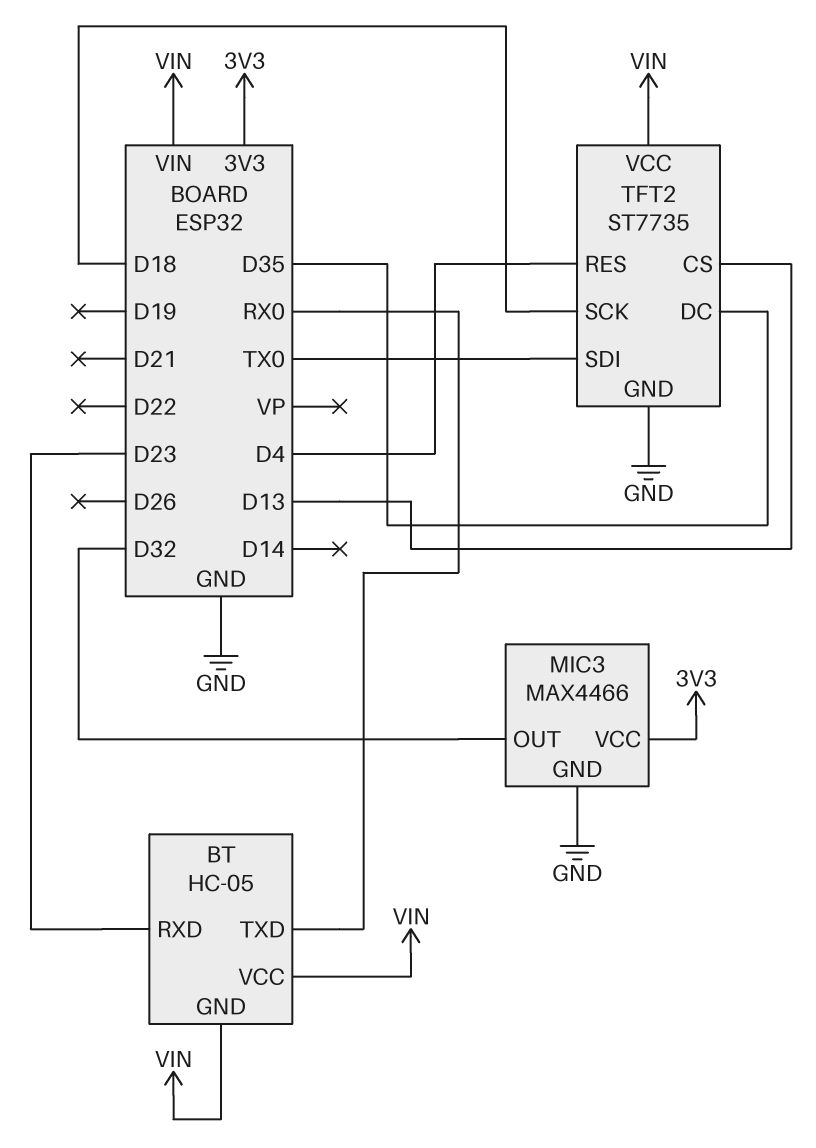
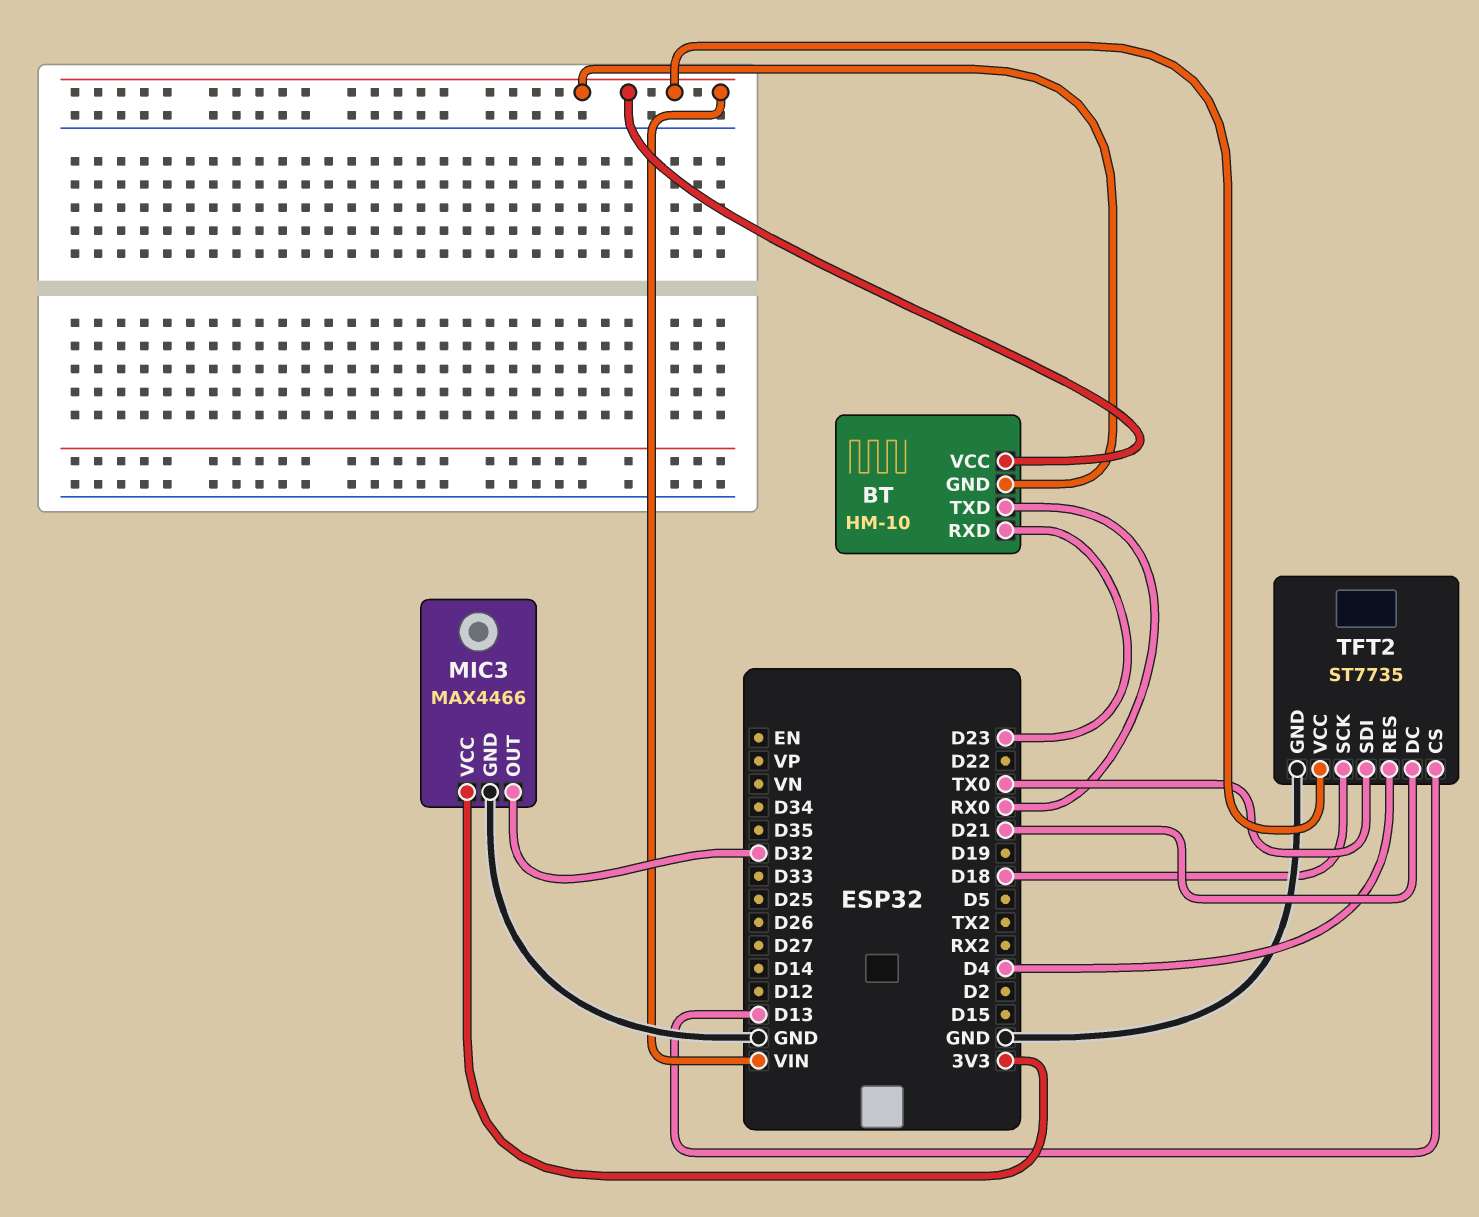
BT: HC-05 -> HM-10
TFT2 pin DC: D35 -> D21

